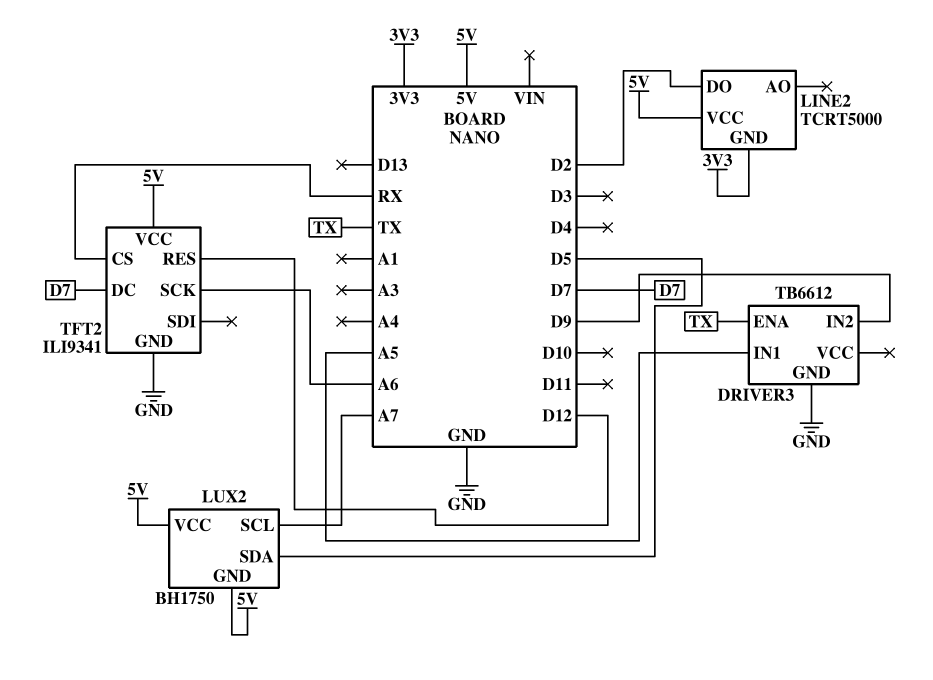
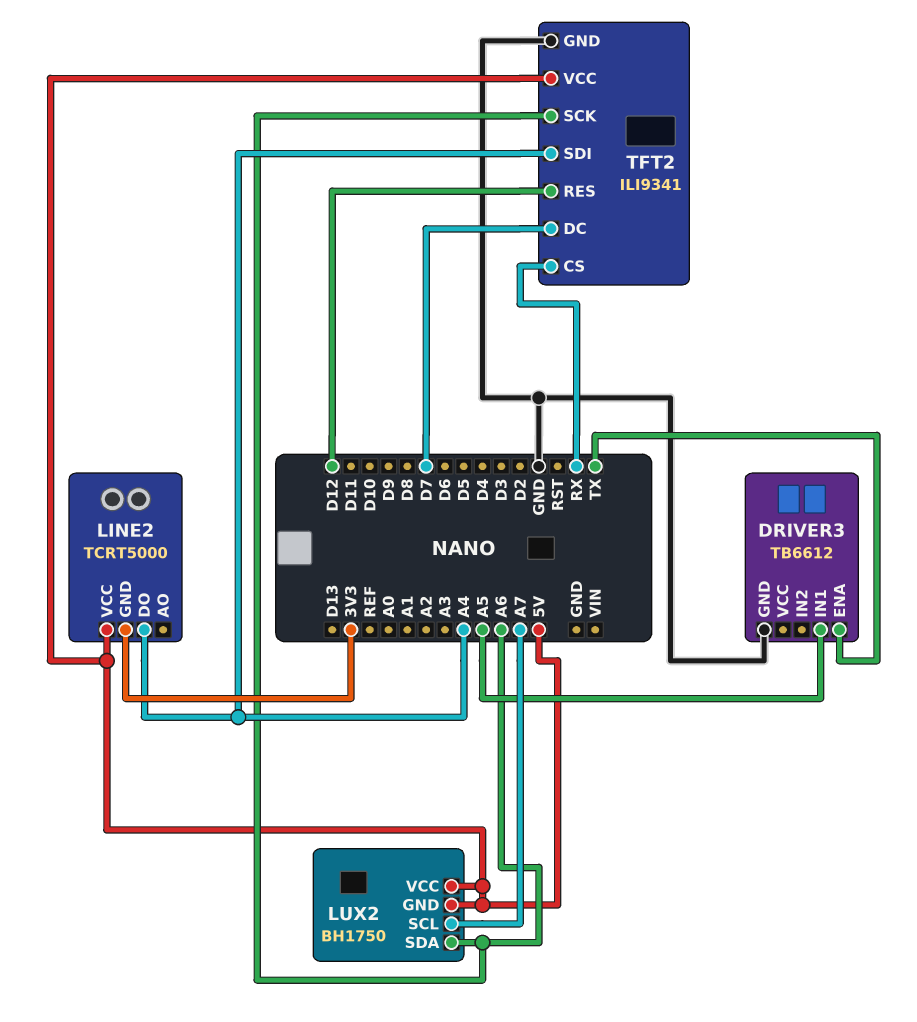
DRIVER3 pin IN2: D9 -> none
LINE2 pin DO: D2 -> A4
LUX2 pin SDA: D5 -> A6
TFT2 pin SDI: none -> A4

